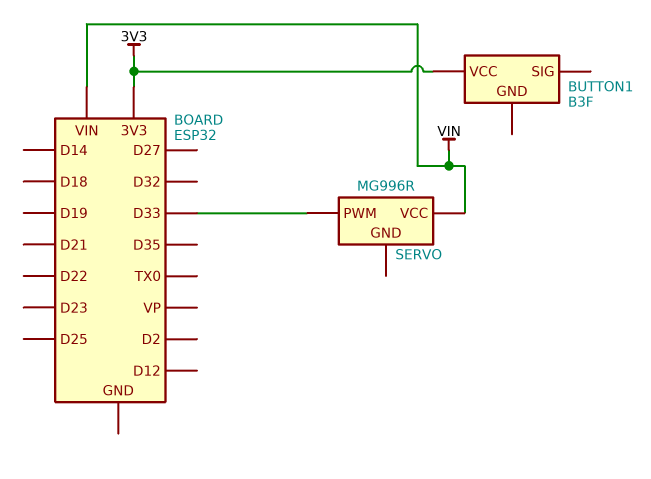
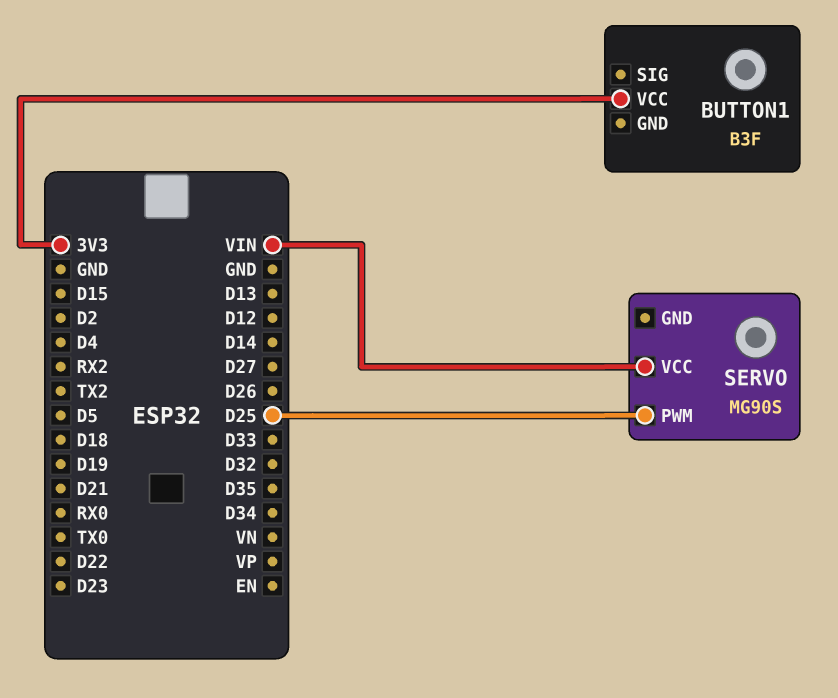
SERVO: MG996R -> MG90S
SERVO pin PWM: D33 -> D25

